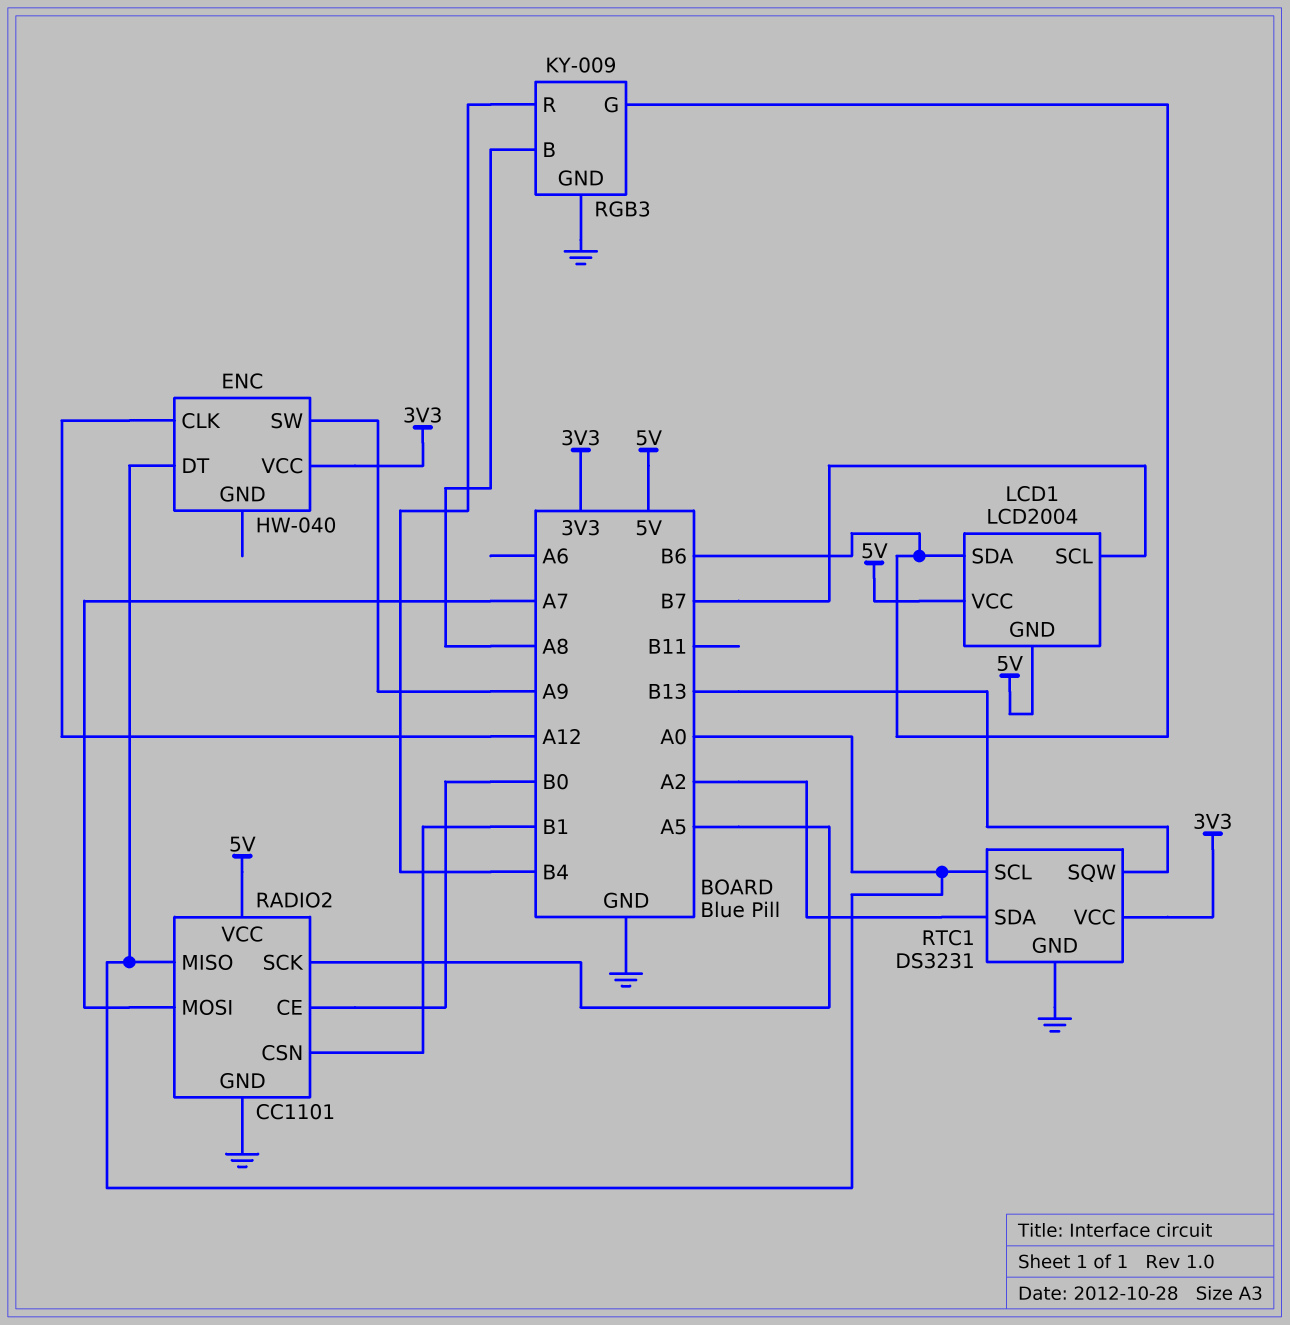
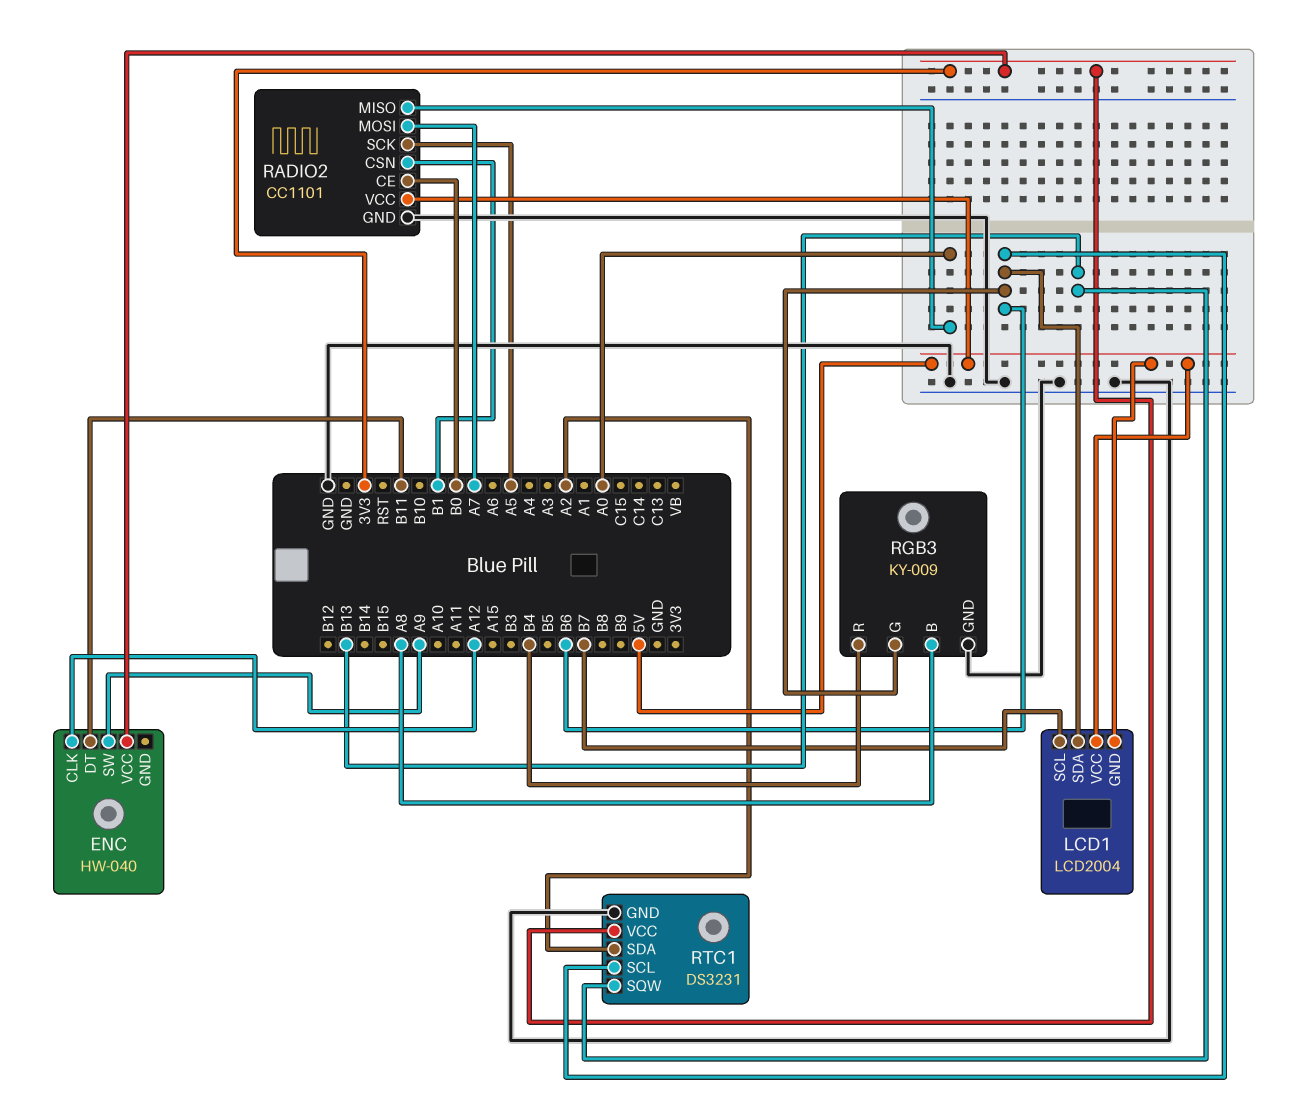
ENC pin DT: A0 -> B11
RTC1 pin SCL: A0 -> B6

